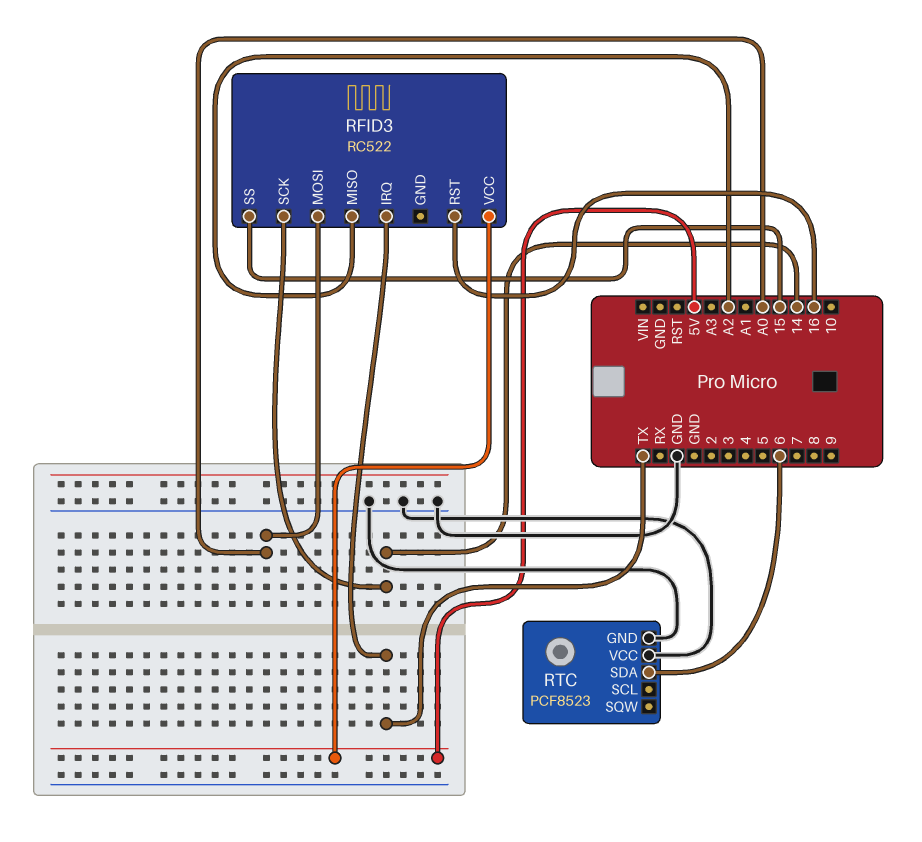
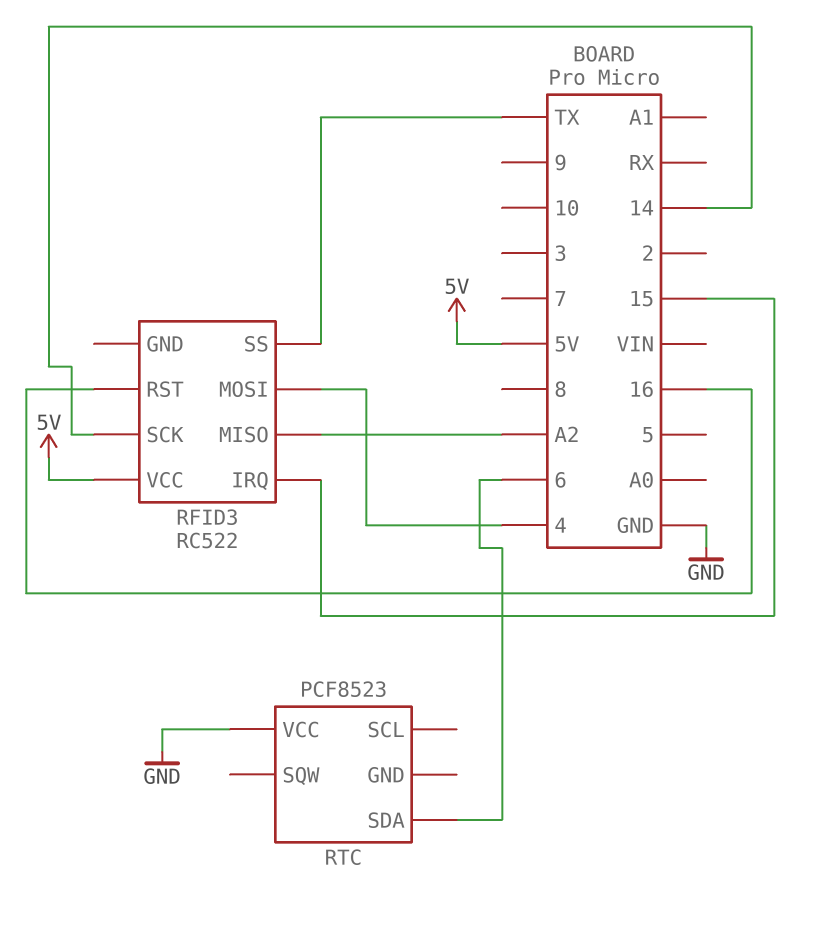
RFID3 pin IRQ: TX -> 15
RFID3 pin MOSI: A0 -> 4
RFID3 pin SS: 15 -> TX
RTC pin GND: GND -> none

